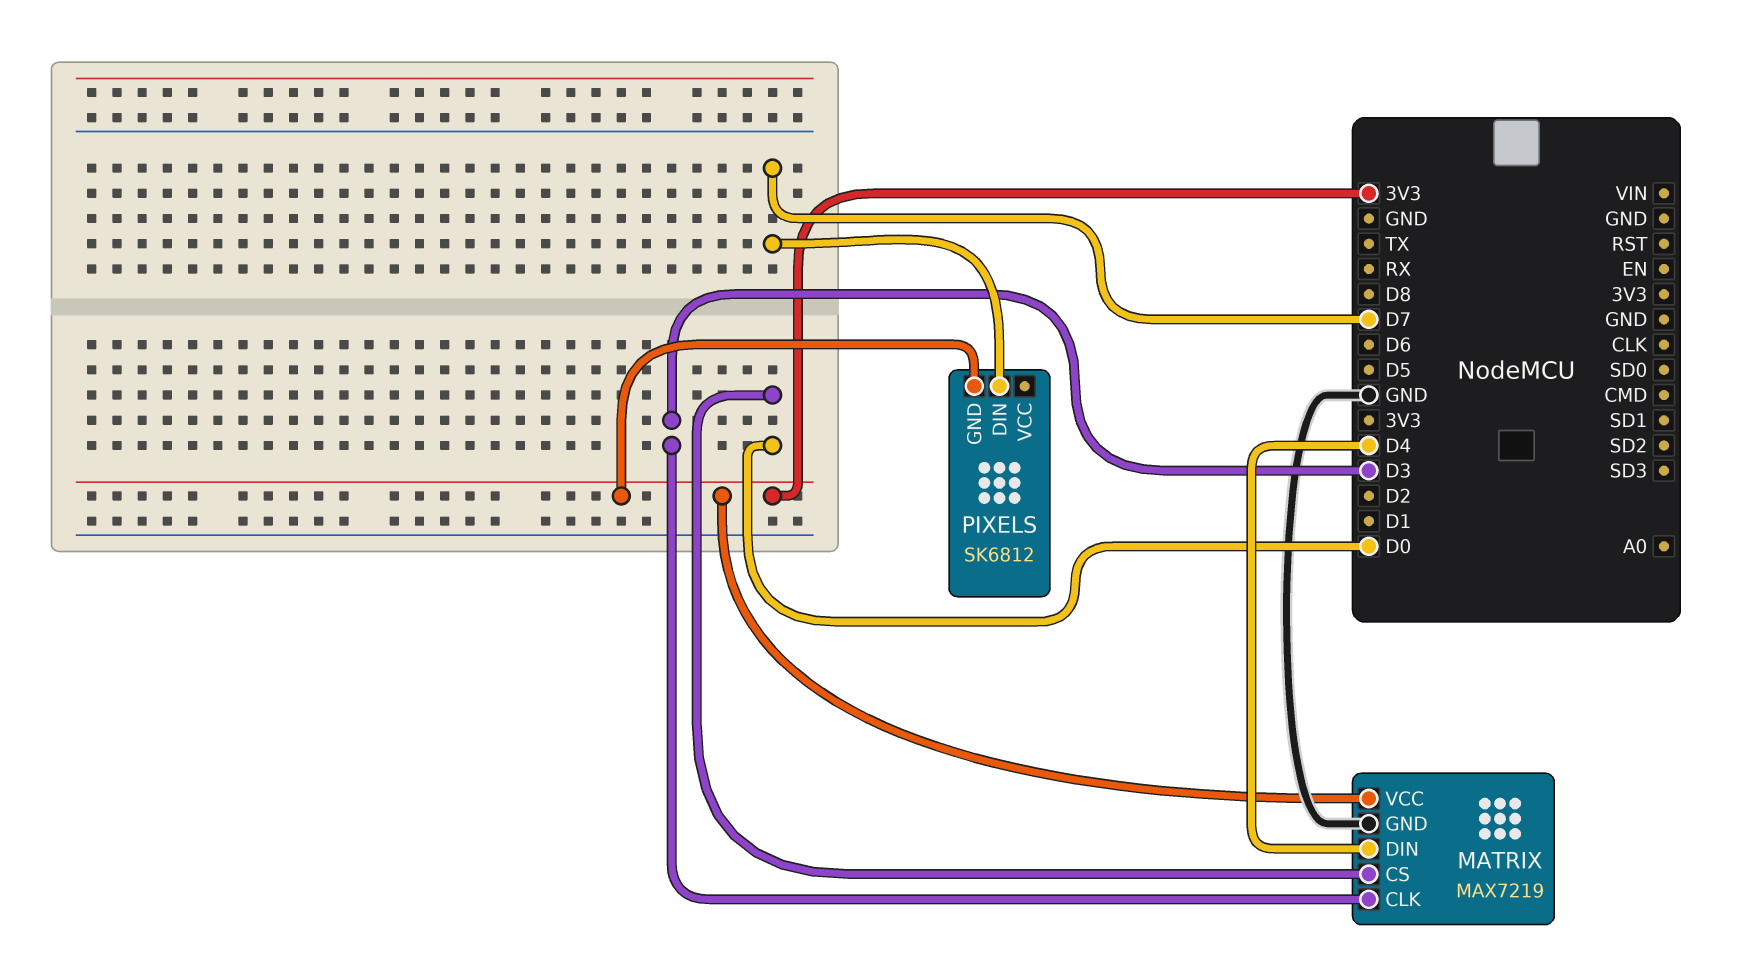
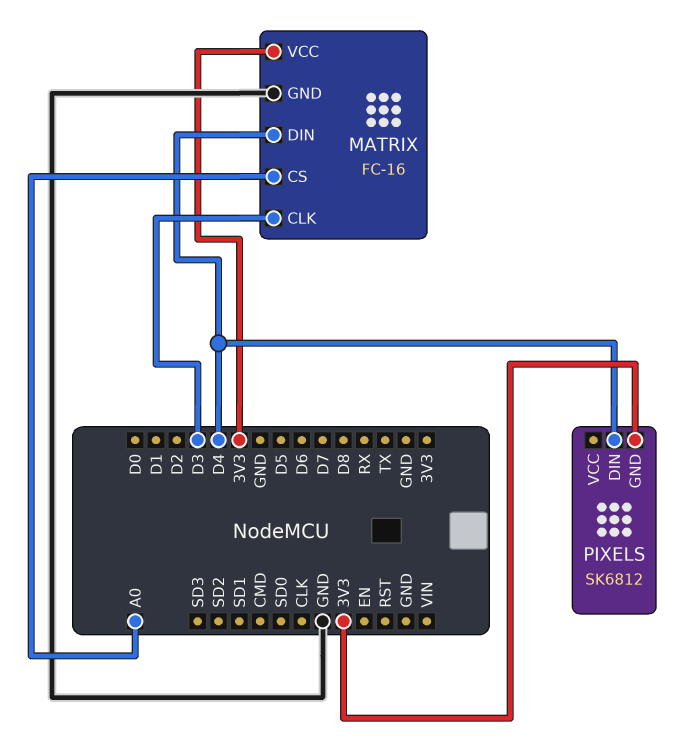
MATRIX: MAX7219 -> FC-16
MATRIX pin CS: D0 -> A0
PIXELS pin DIN: D7 -> D4

